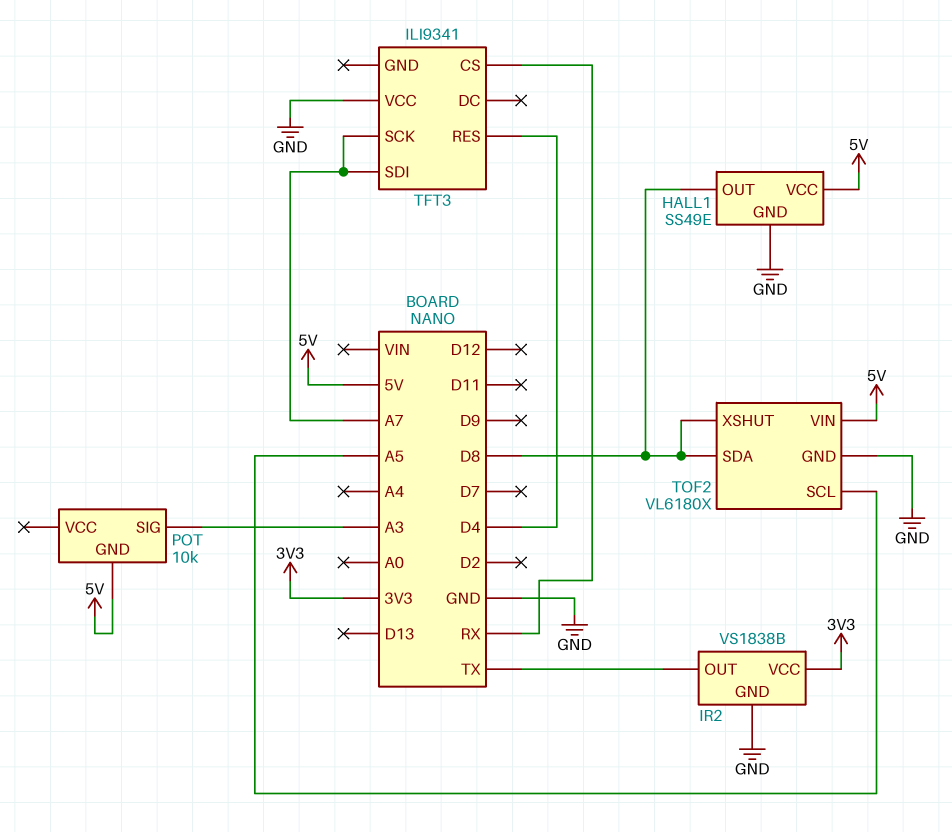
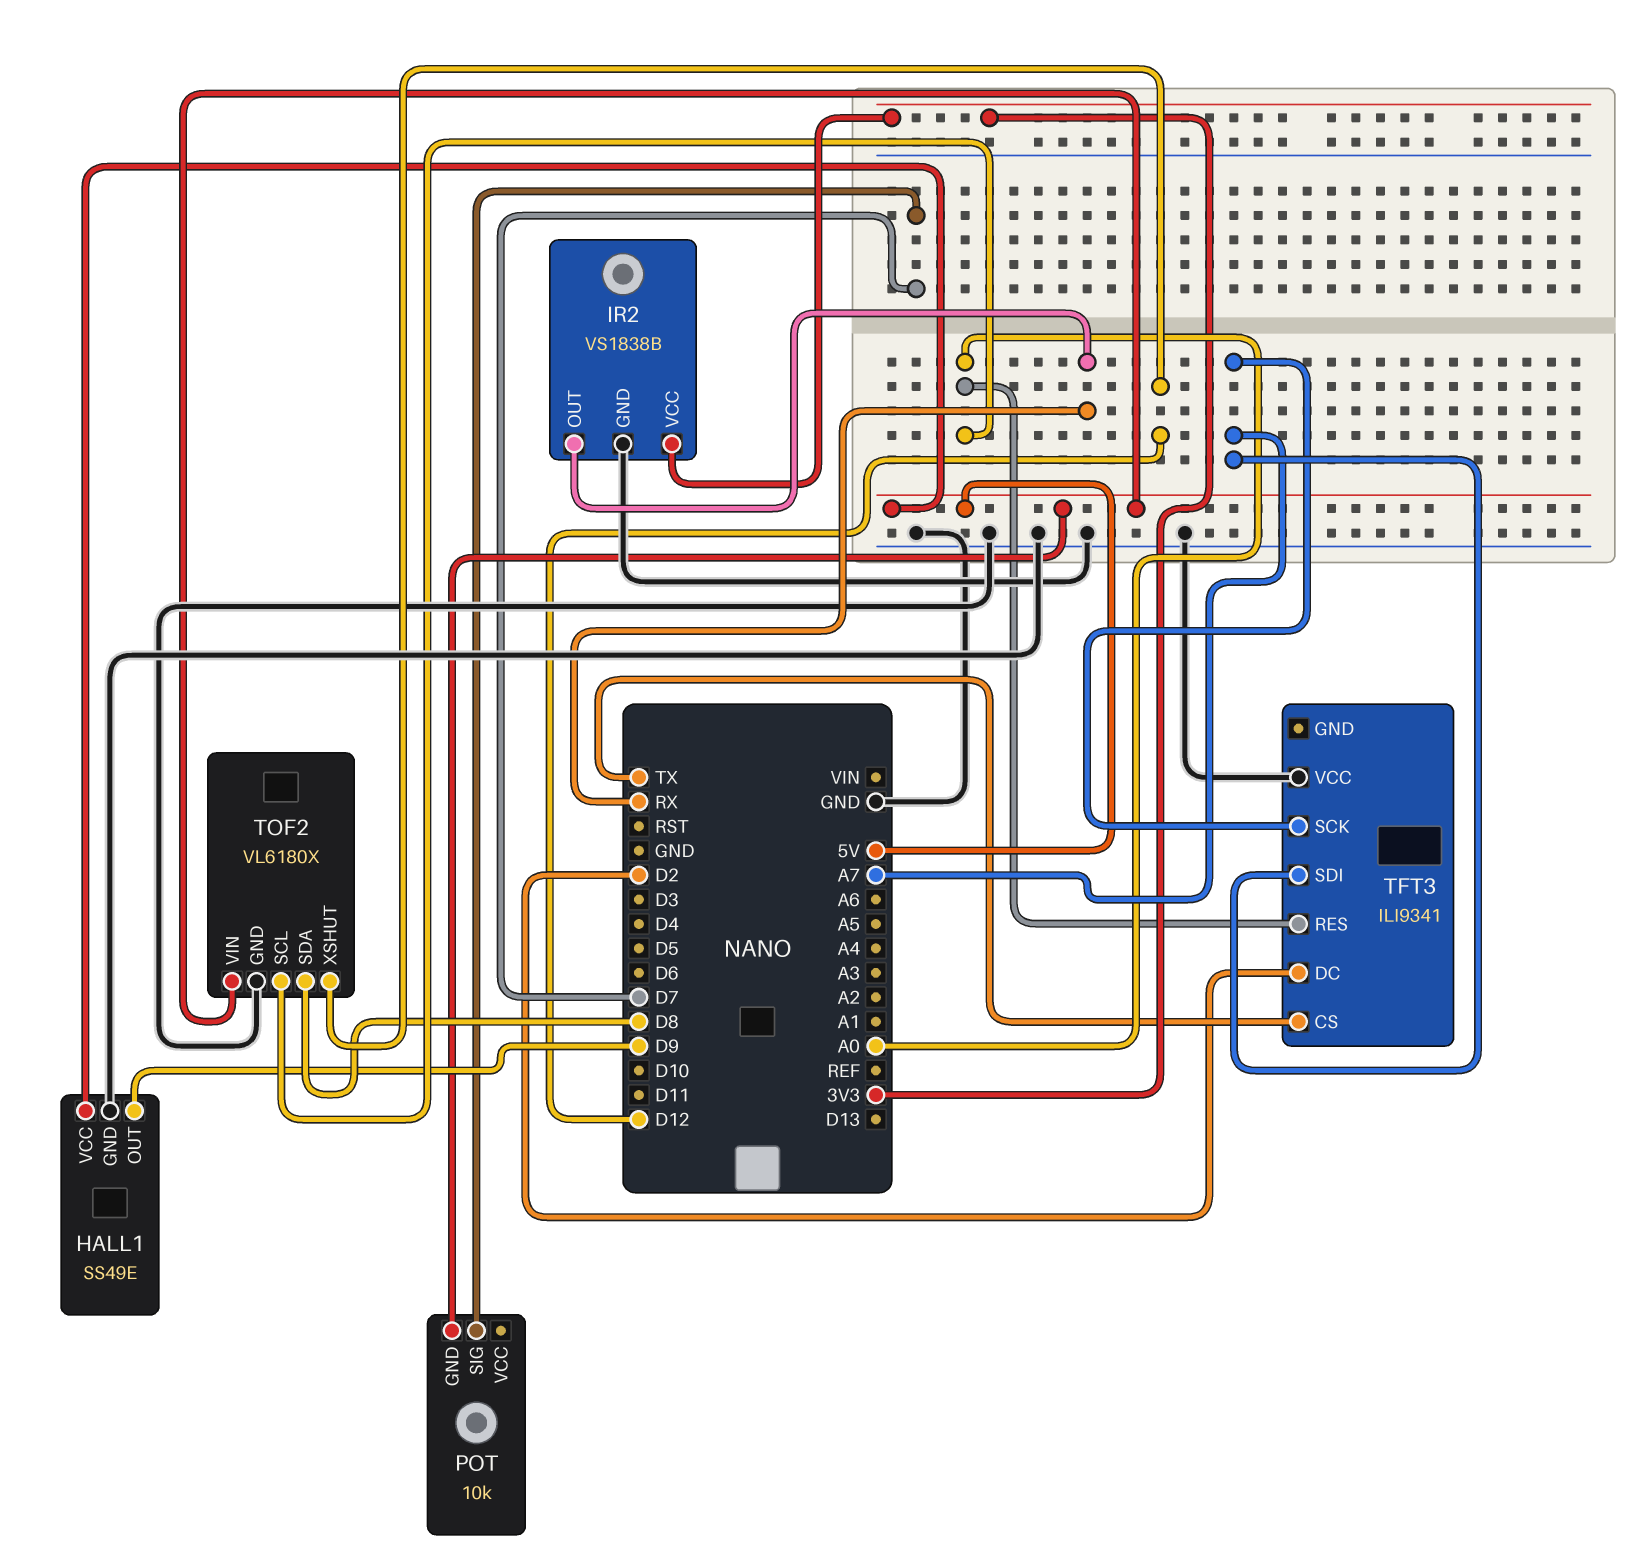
HALL1 pin OUT: D8 -> D9
IR2 pin OUT: TX -> RX
POT pin SIG: A3 -> D7
TFT3 pin CS: RX -> TX
TFT3 pin DC: none -> D2
TFT3 pin RES: D4 -> A0
TOF2 pin SCL: A5 -> A0
TOF2 pin XSHUT: D8 -> D12

